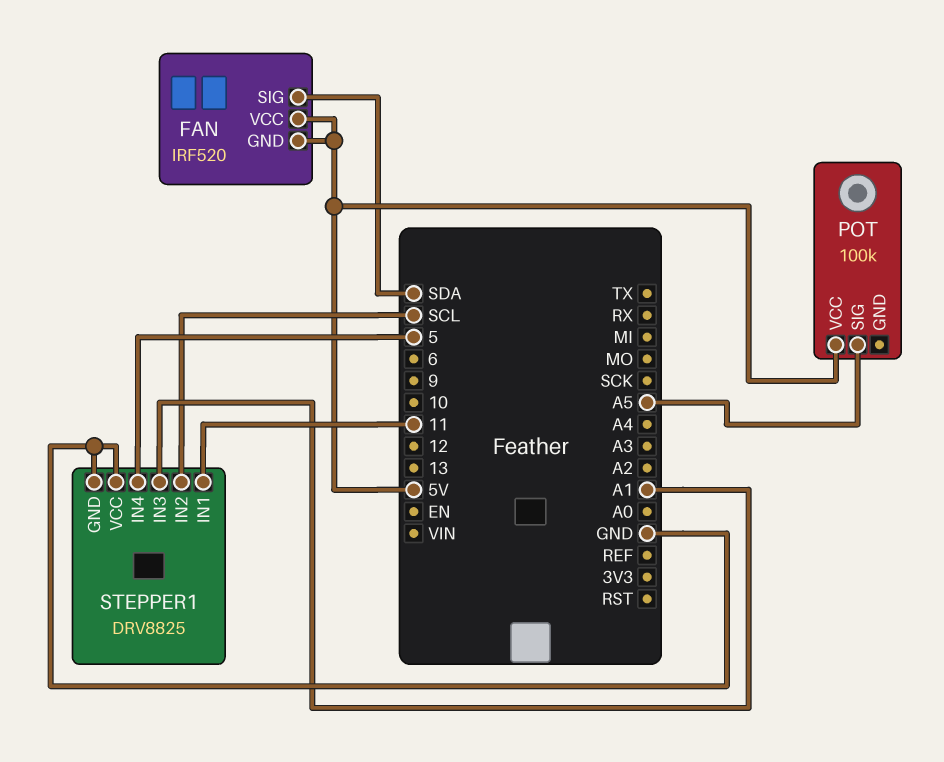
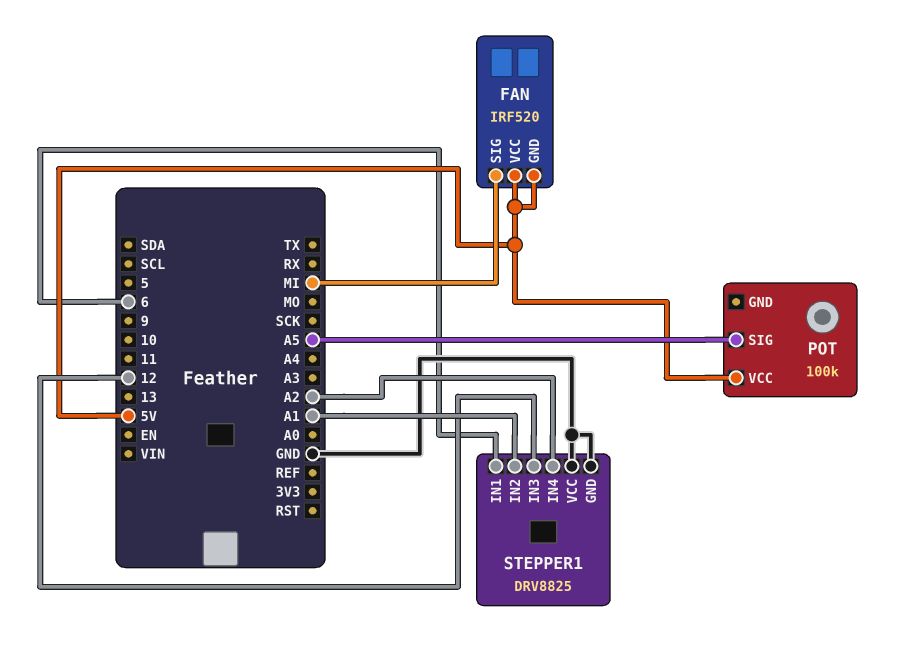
FAN pin SIG: SDA -> MI
STEPPER1 pin IN1: 11 -> 6
STEPPER1 pin IN2: SCL -> A1
STEPPER1 pin IN3: A1 -> 12
STEPPER1 pin IN4: 5 -> A2

